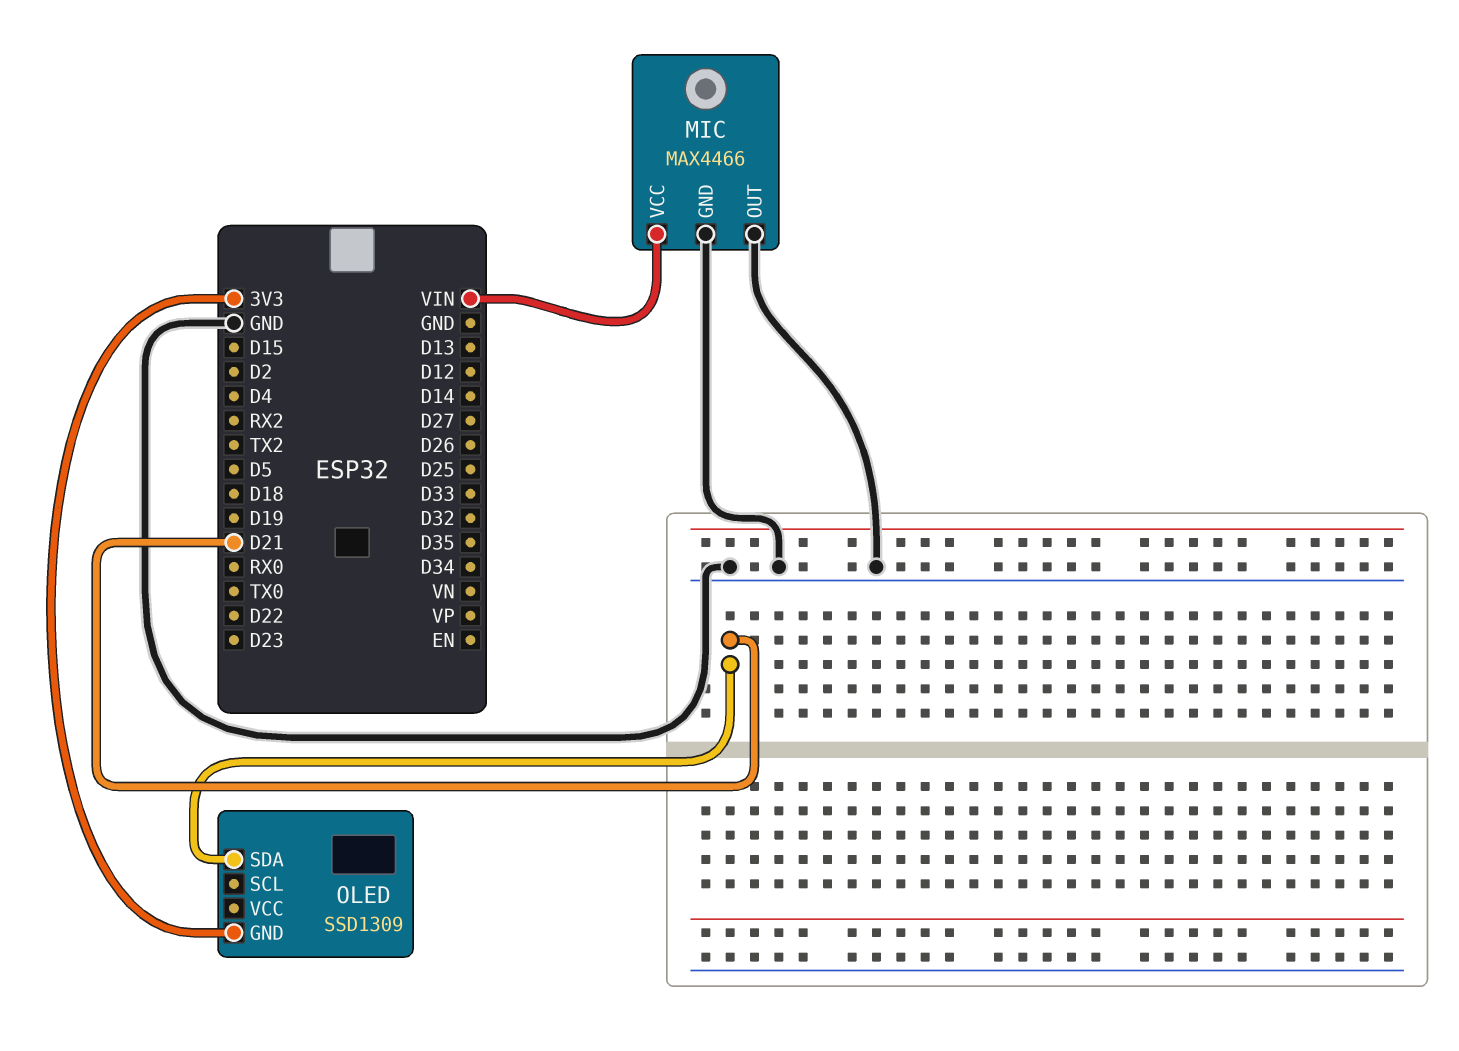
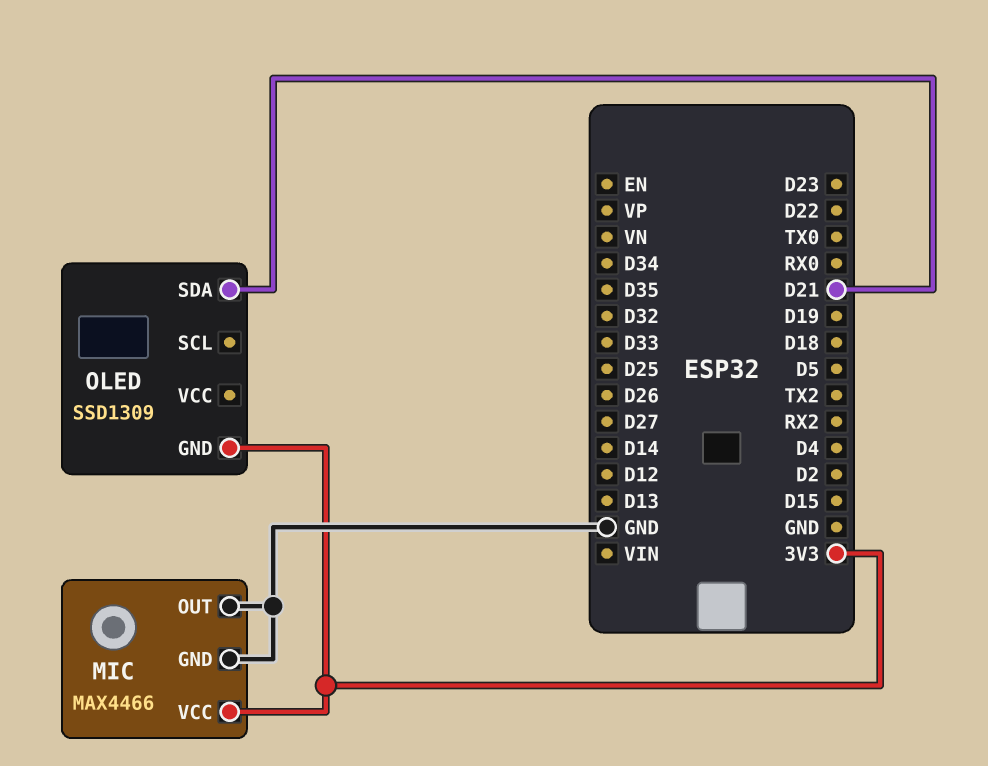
MIC pin VCC: VIN -> 3V3

